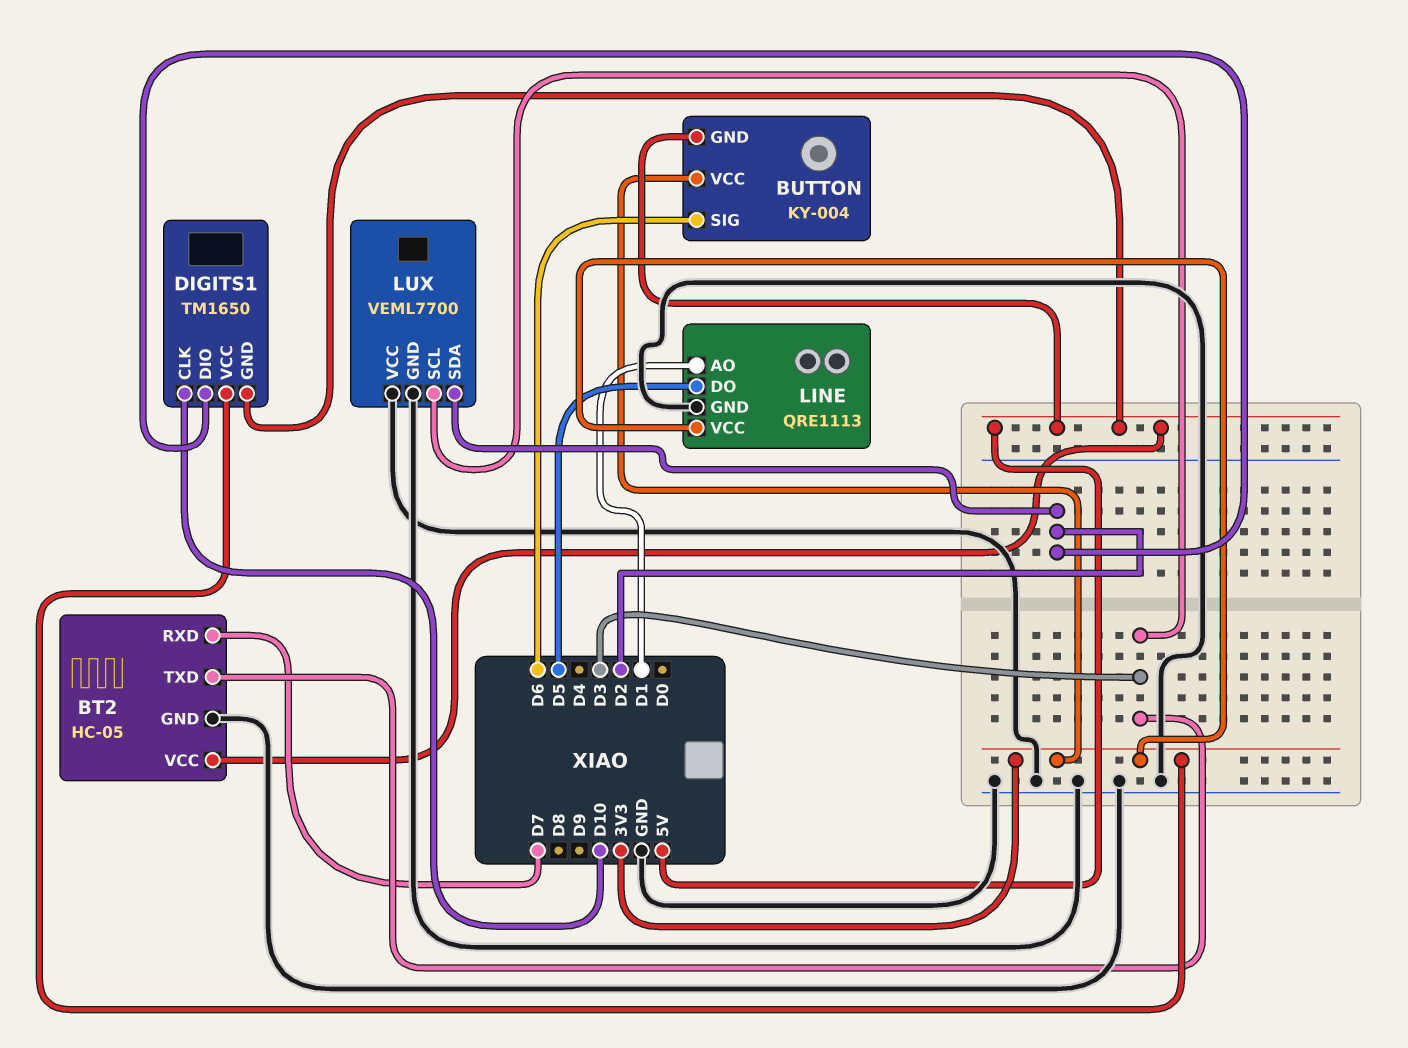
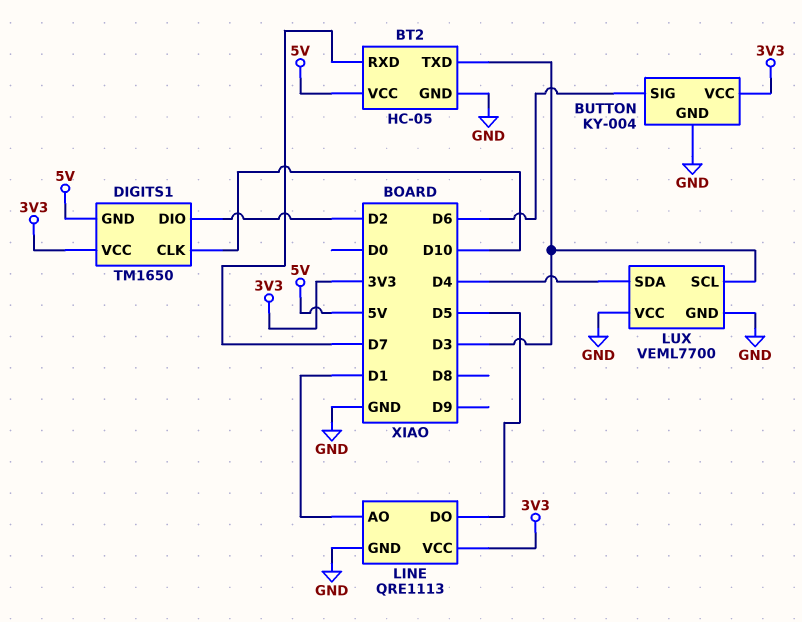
BUTTON pin GND: 5V -> GND
LUX pin SDA: D2 -> D4

